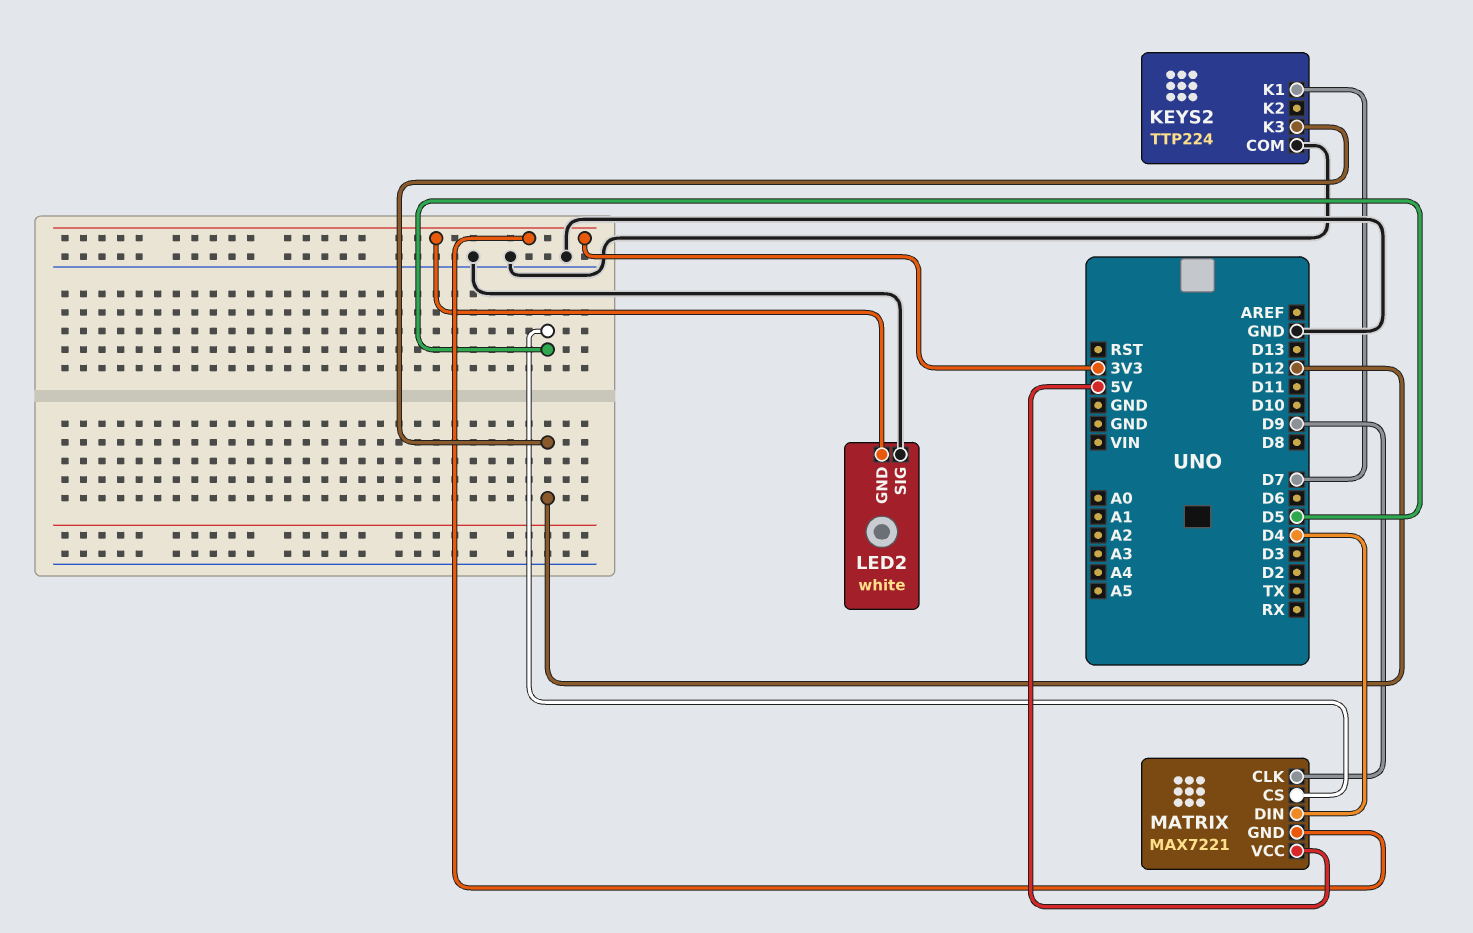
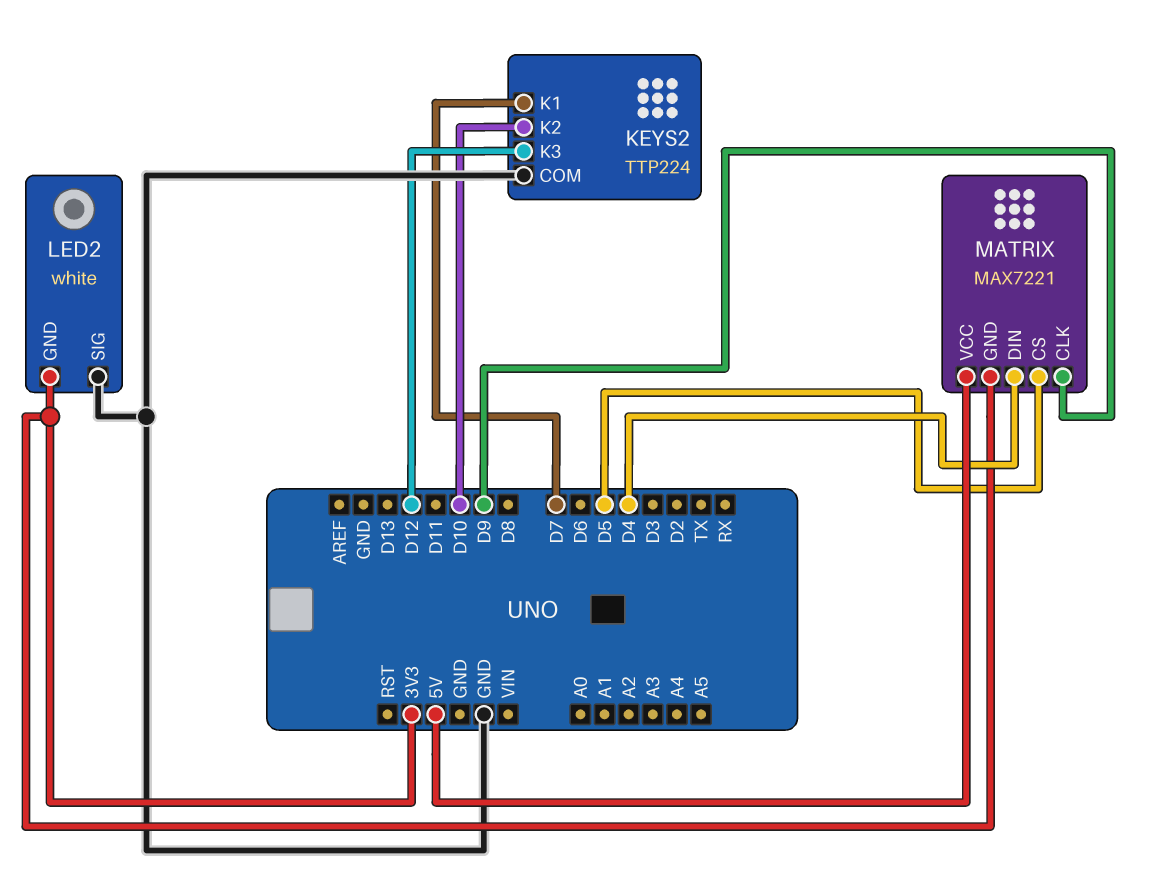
KEYS2 pin K2: none -> D10

